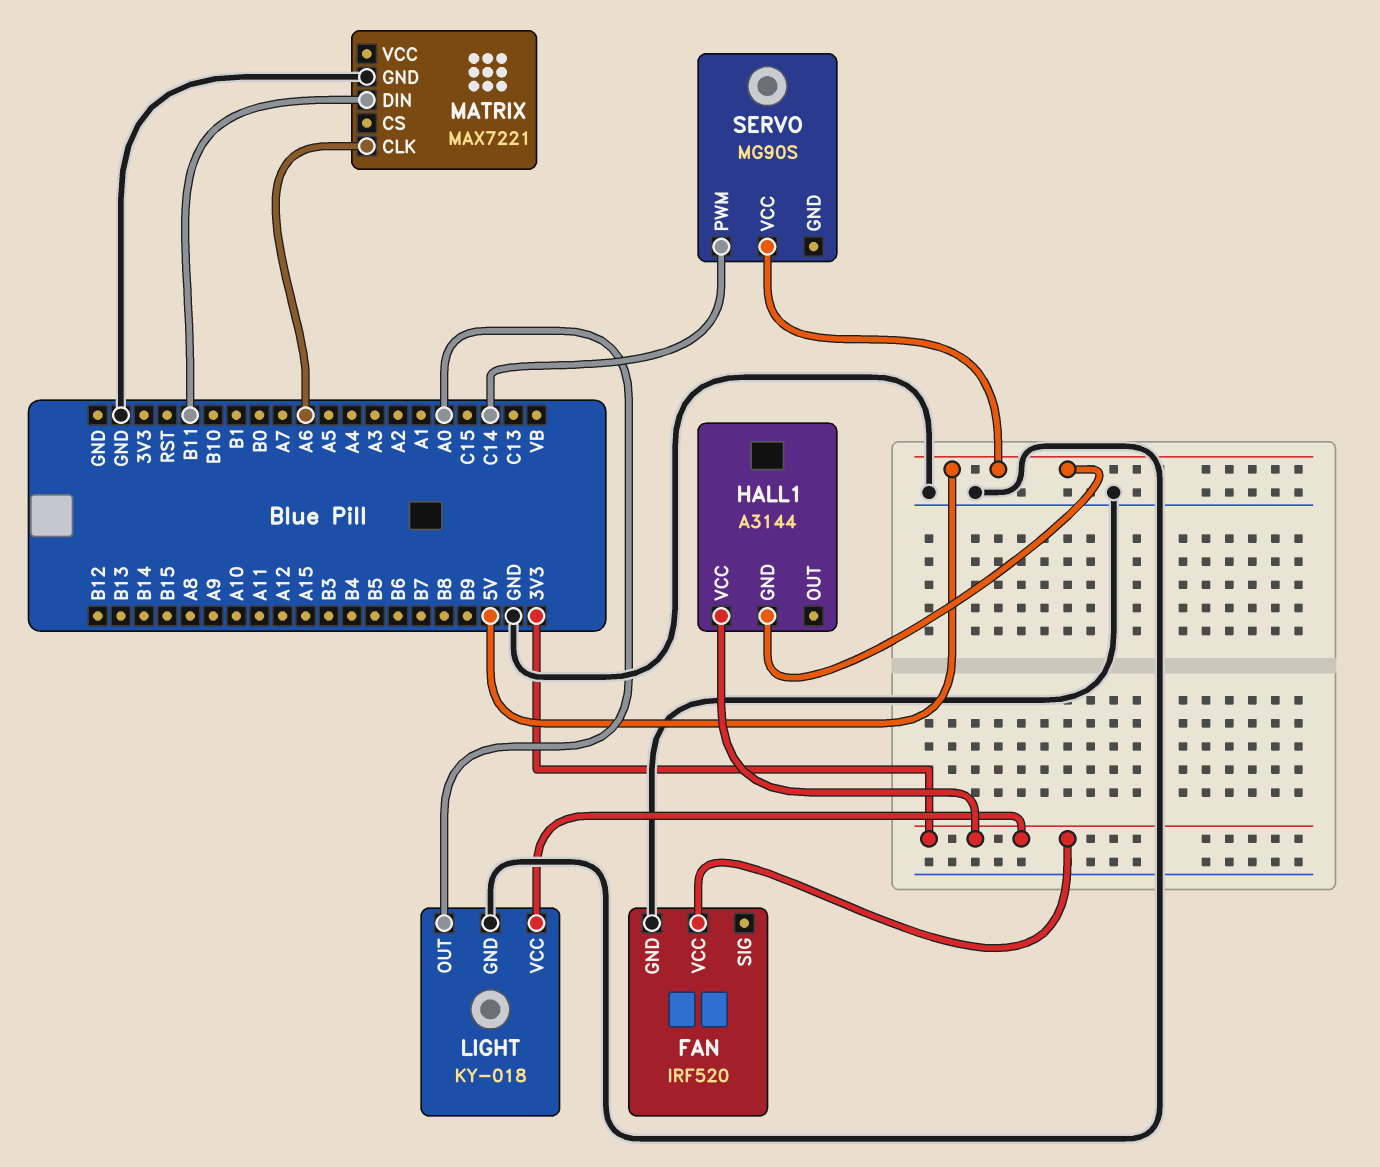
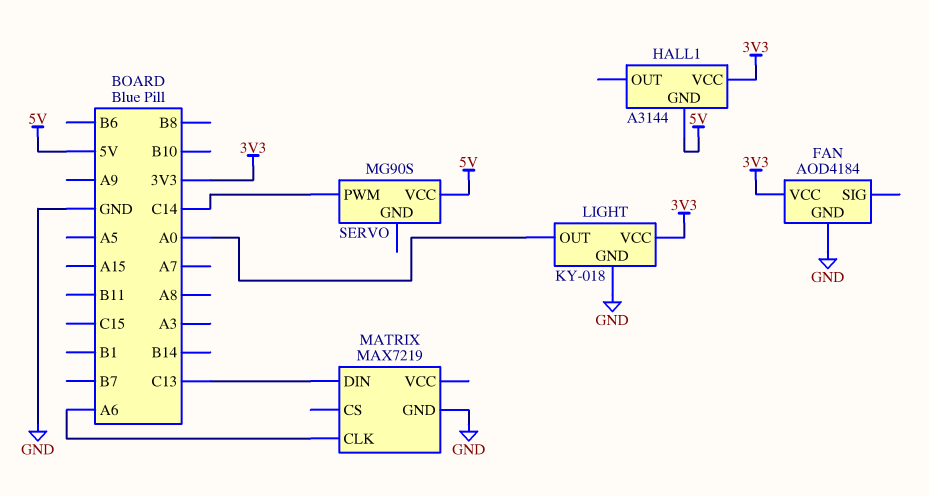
FAN: IRF520 -> AOD4184
MATRIX: MAX7221 -> MAX7219
MATRIX pin DIN: B11 -> C13

